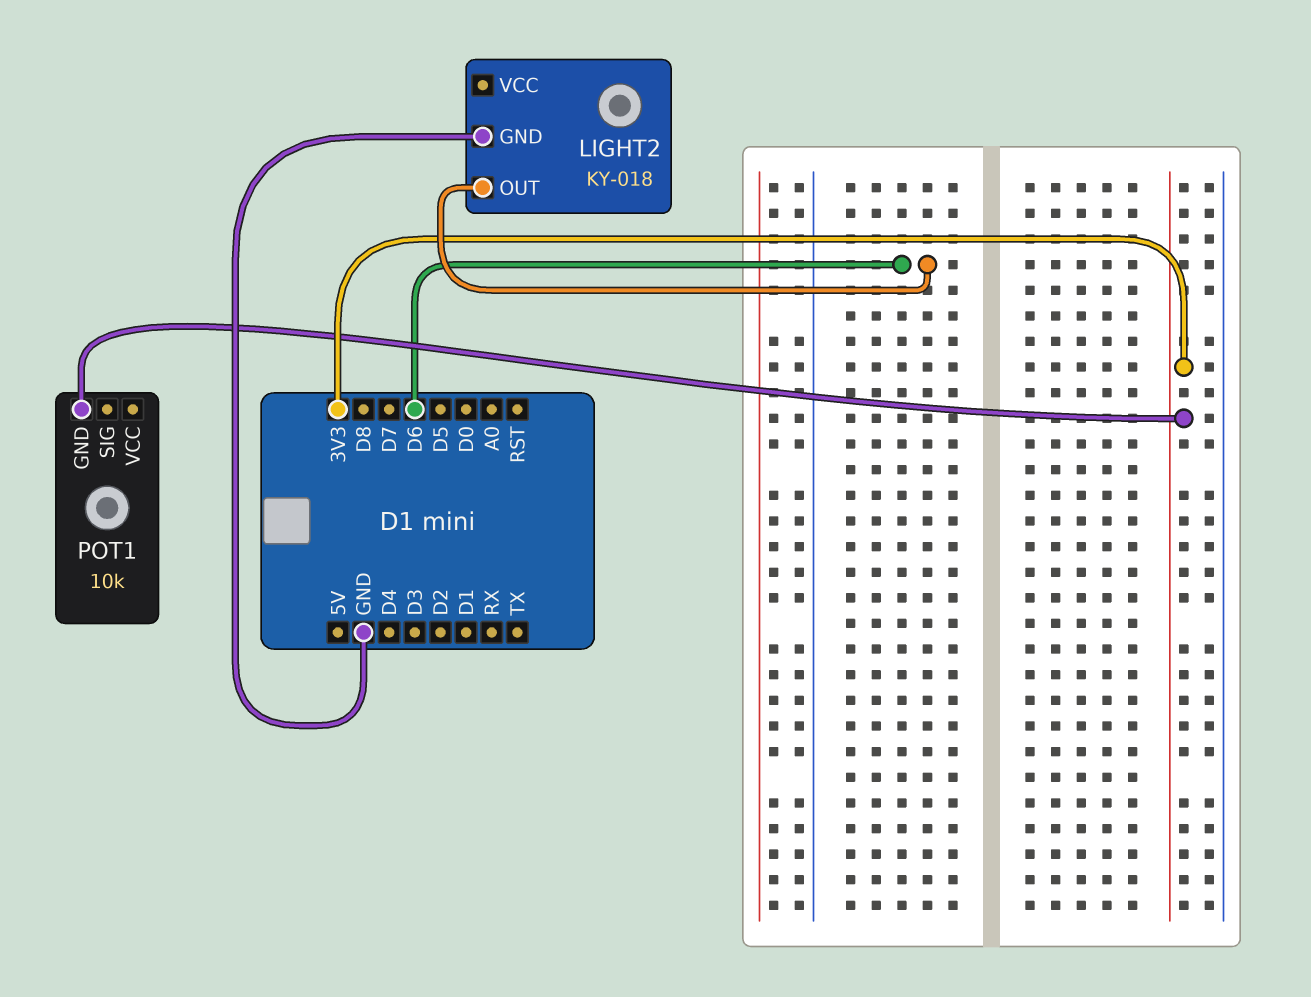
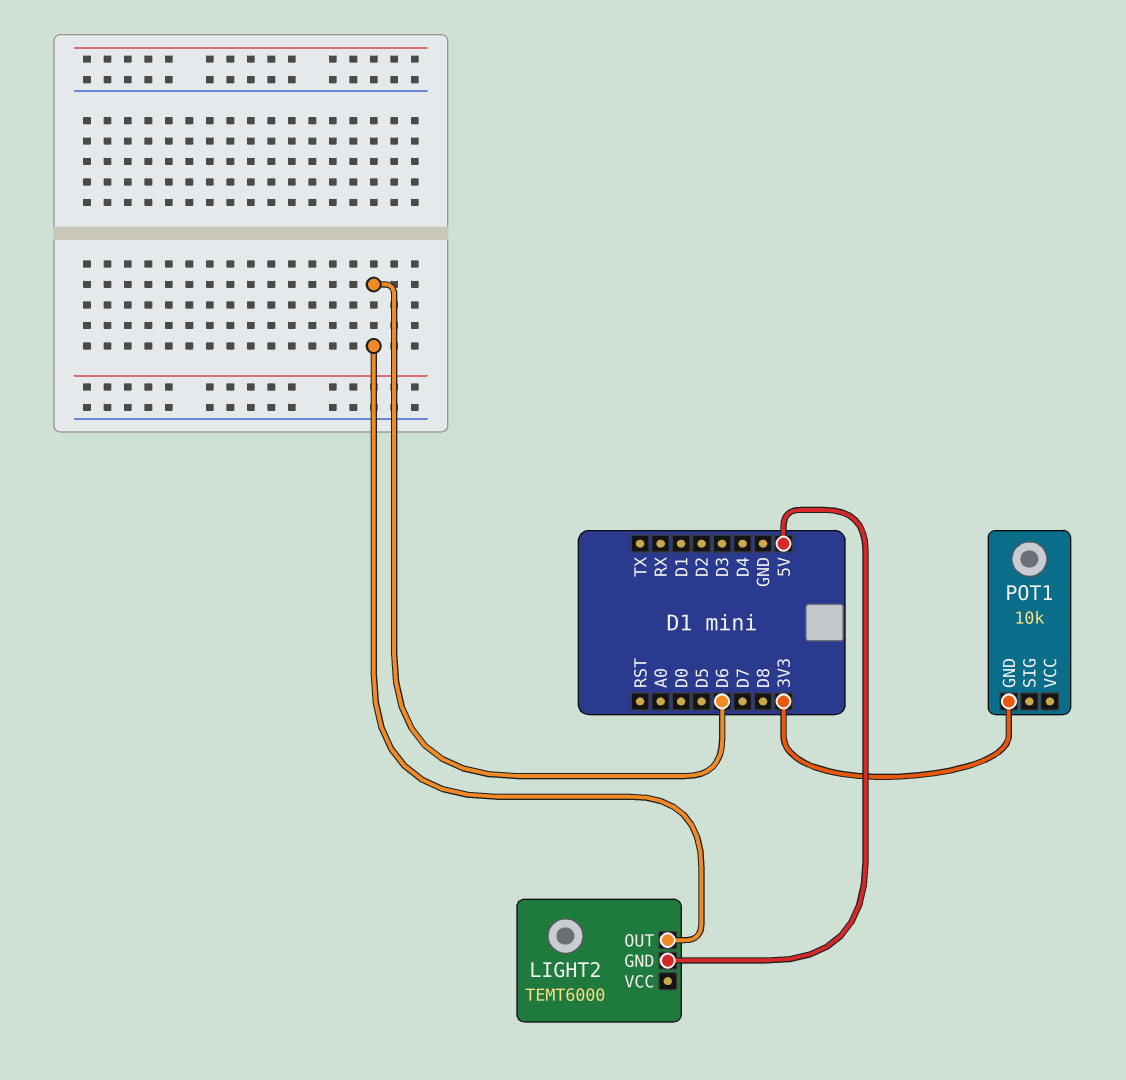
LIGHT2: KY-018 -> TEMT6000
LIGHT2 pin GND: GND -> 5V

